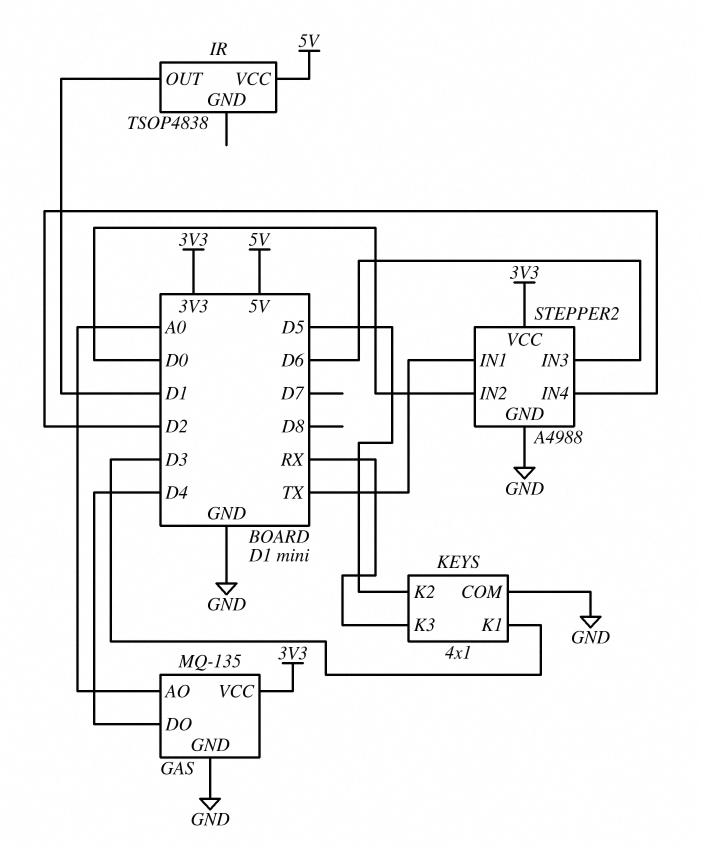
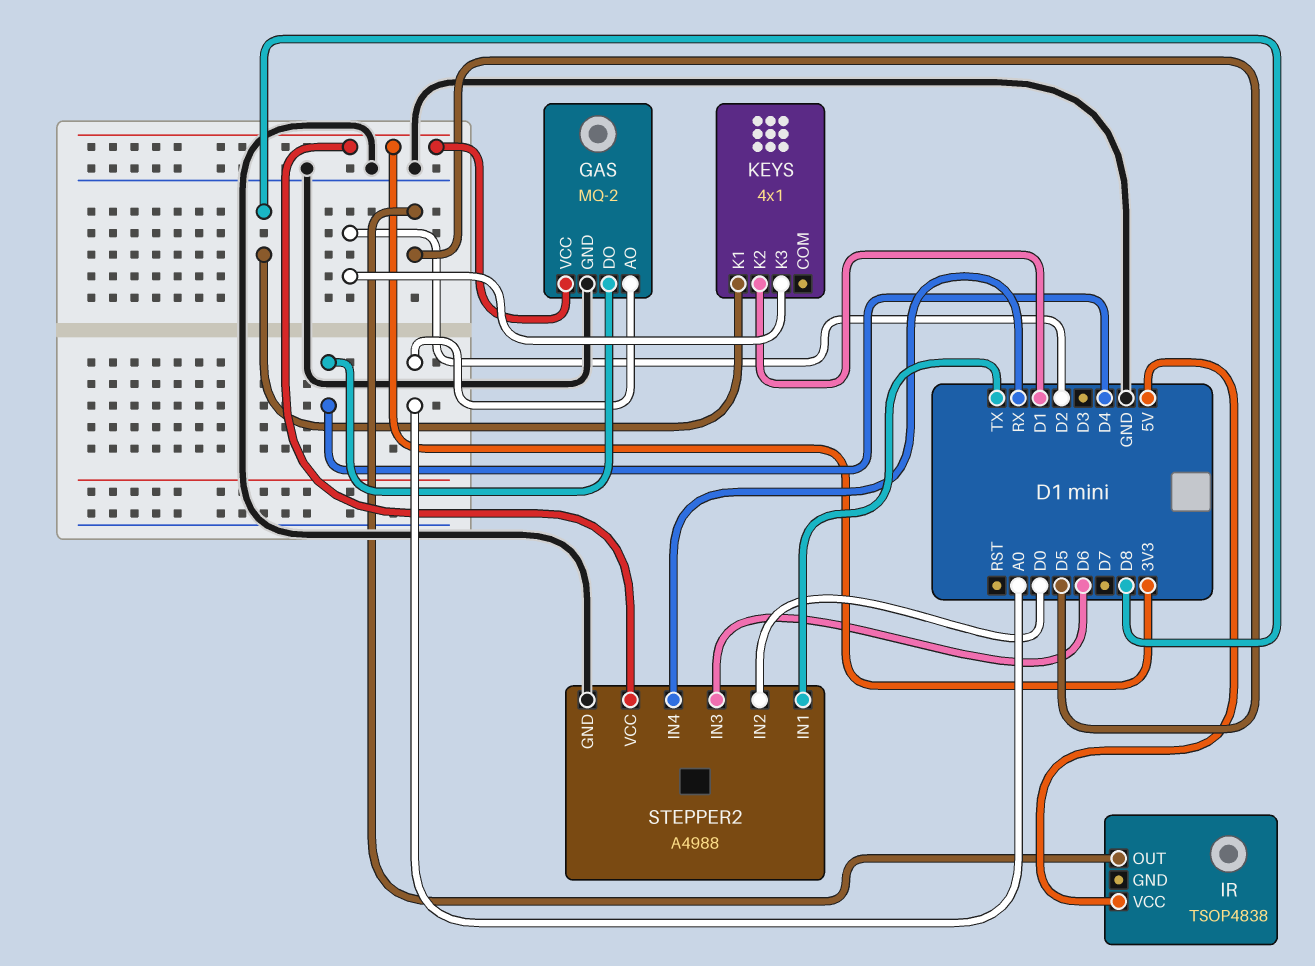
GAS: MQ-135 -> MQ-2
IR pin OUT: D1 -> D5
KEYS pin COM: GND -> none
KEYS pin K1: D3 -> D8
KEYS pin K2: D5 -> D1
KEYS pin K3: RX -> D2
STEPPER2 pin IN4: D2 -> RX

